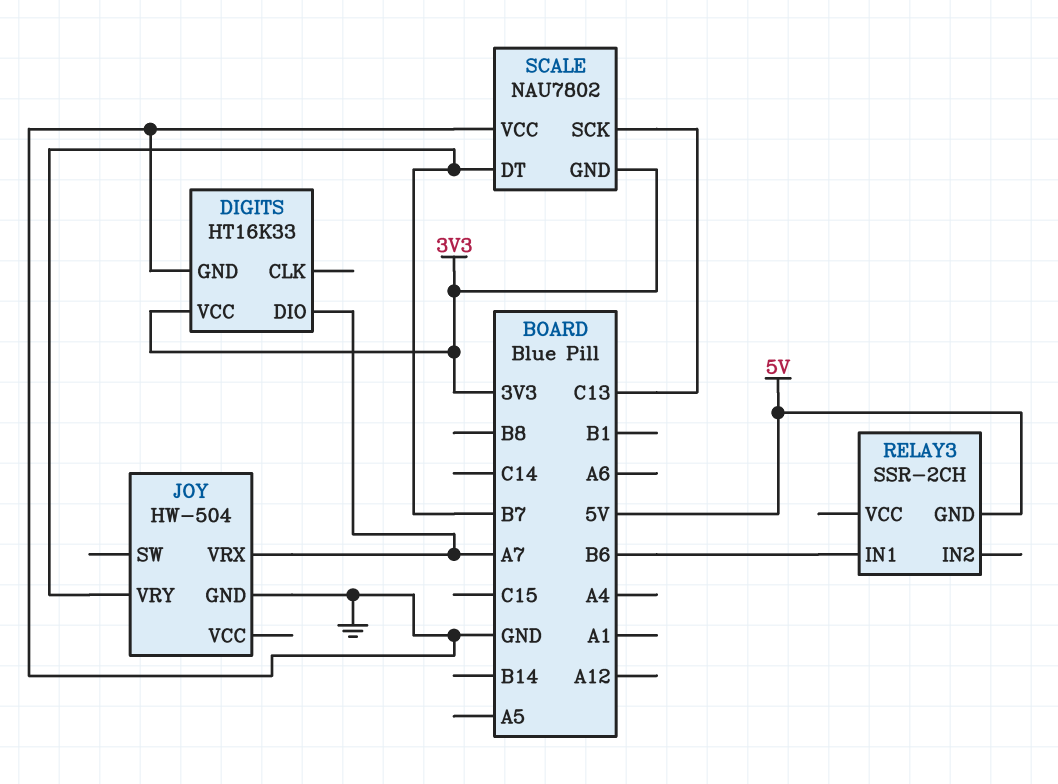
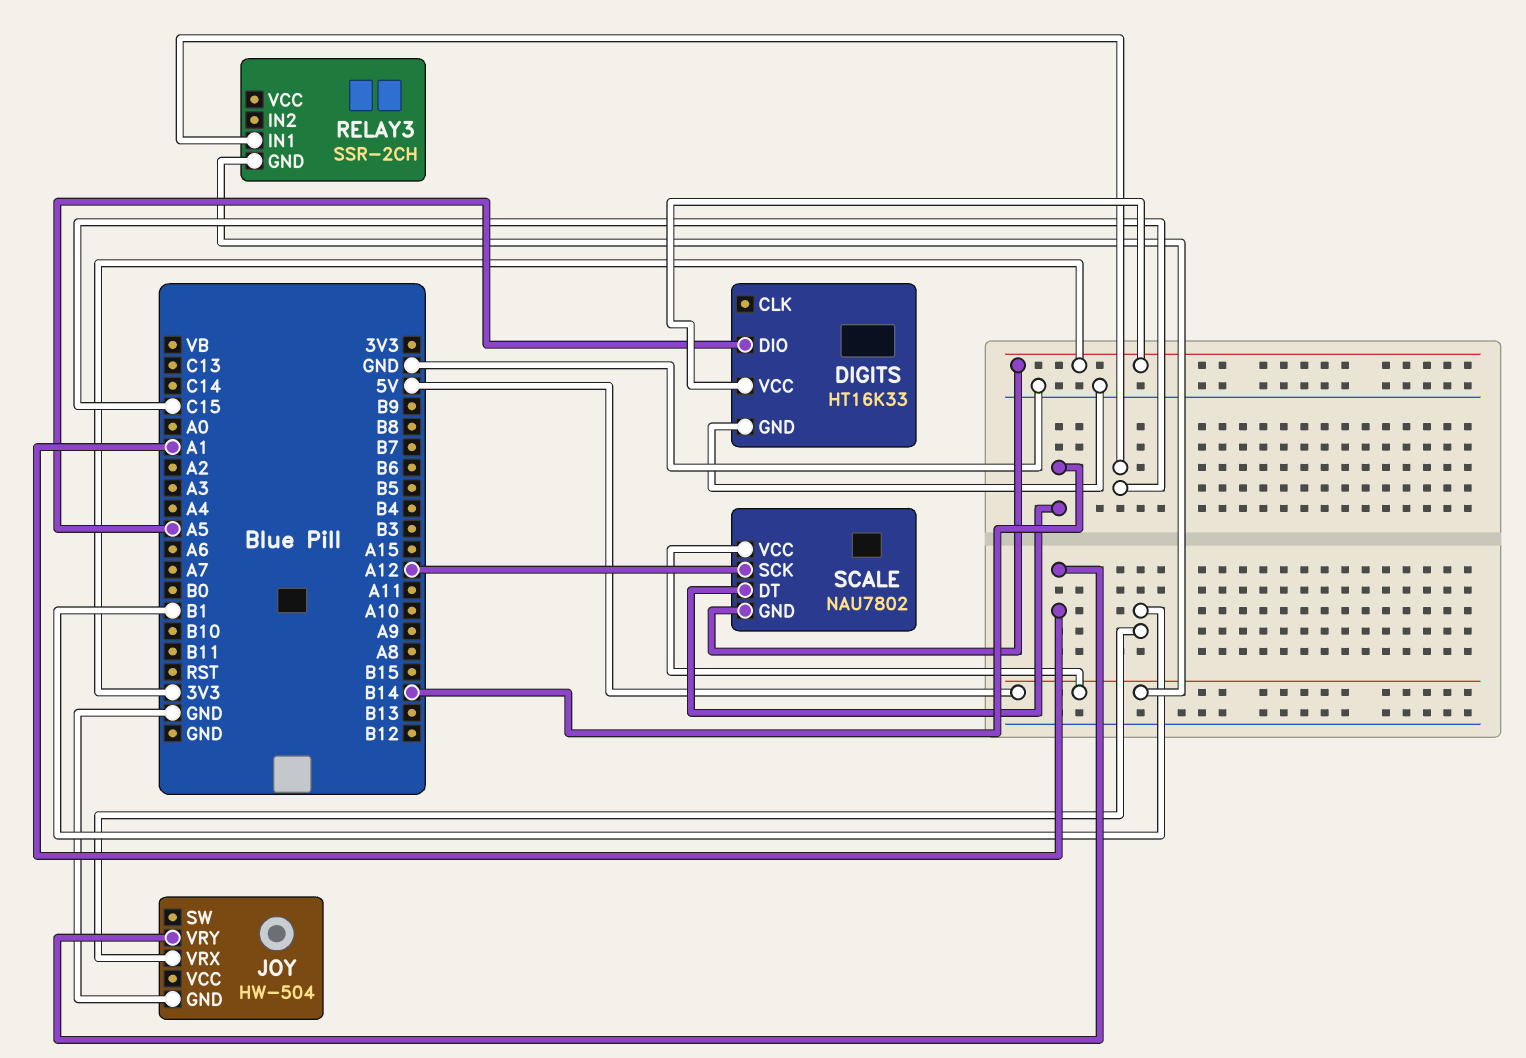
DIGITS pin DIO: A7 -> A5
JOY pin VRX: A7 -> B1
JOY pin VRY: B7 -> A1
RELAY3 pin IN1: B6 -> C15
SCALE pin DT: B7 -> B14
SCALE pin SCK: C13 -> A12
SCALE pin VCC: GND -> 5V

